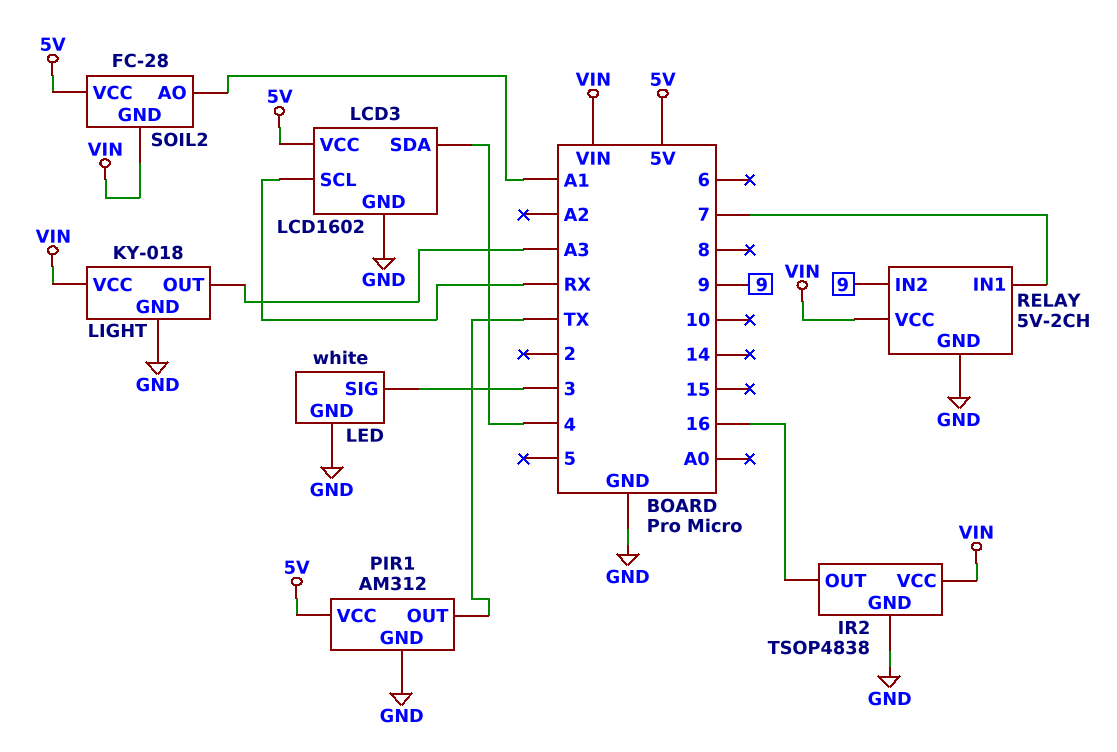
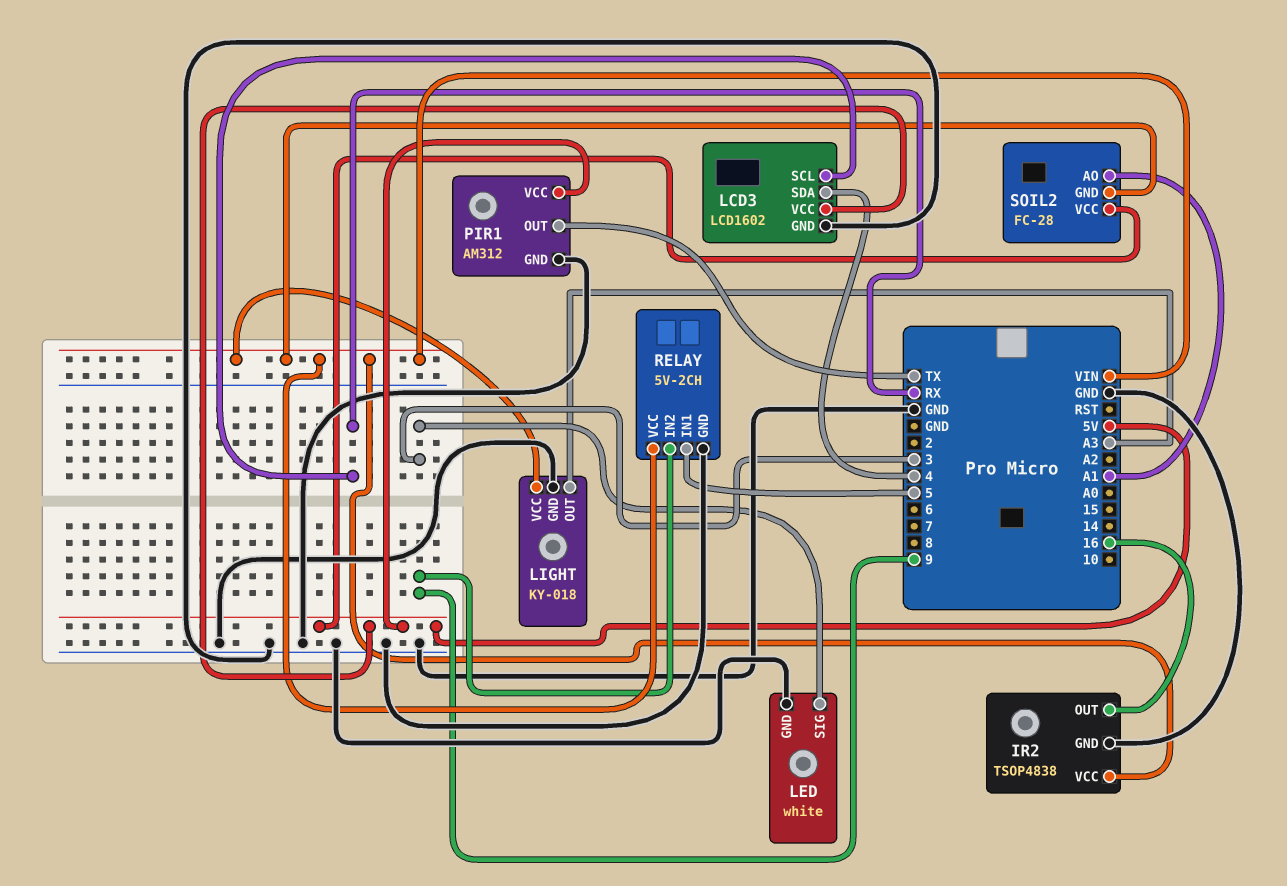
RELAY pin IN1: 7 -> 5

